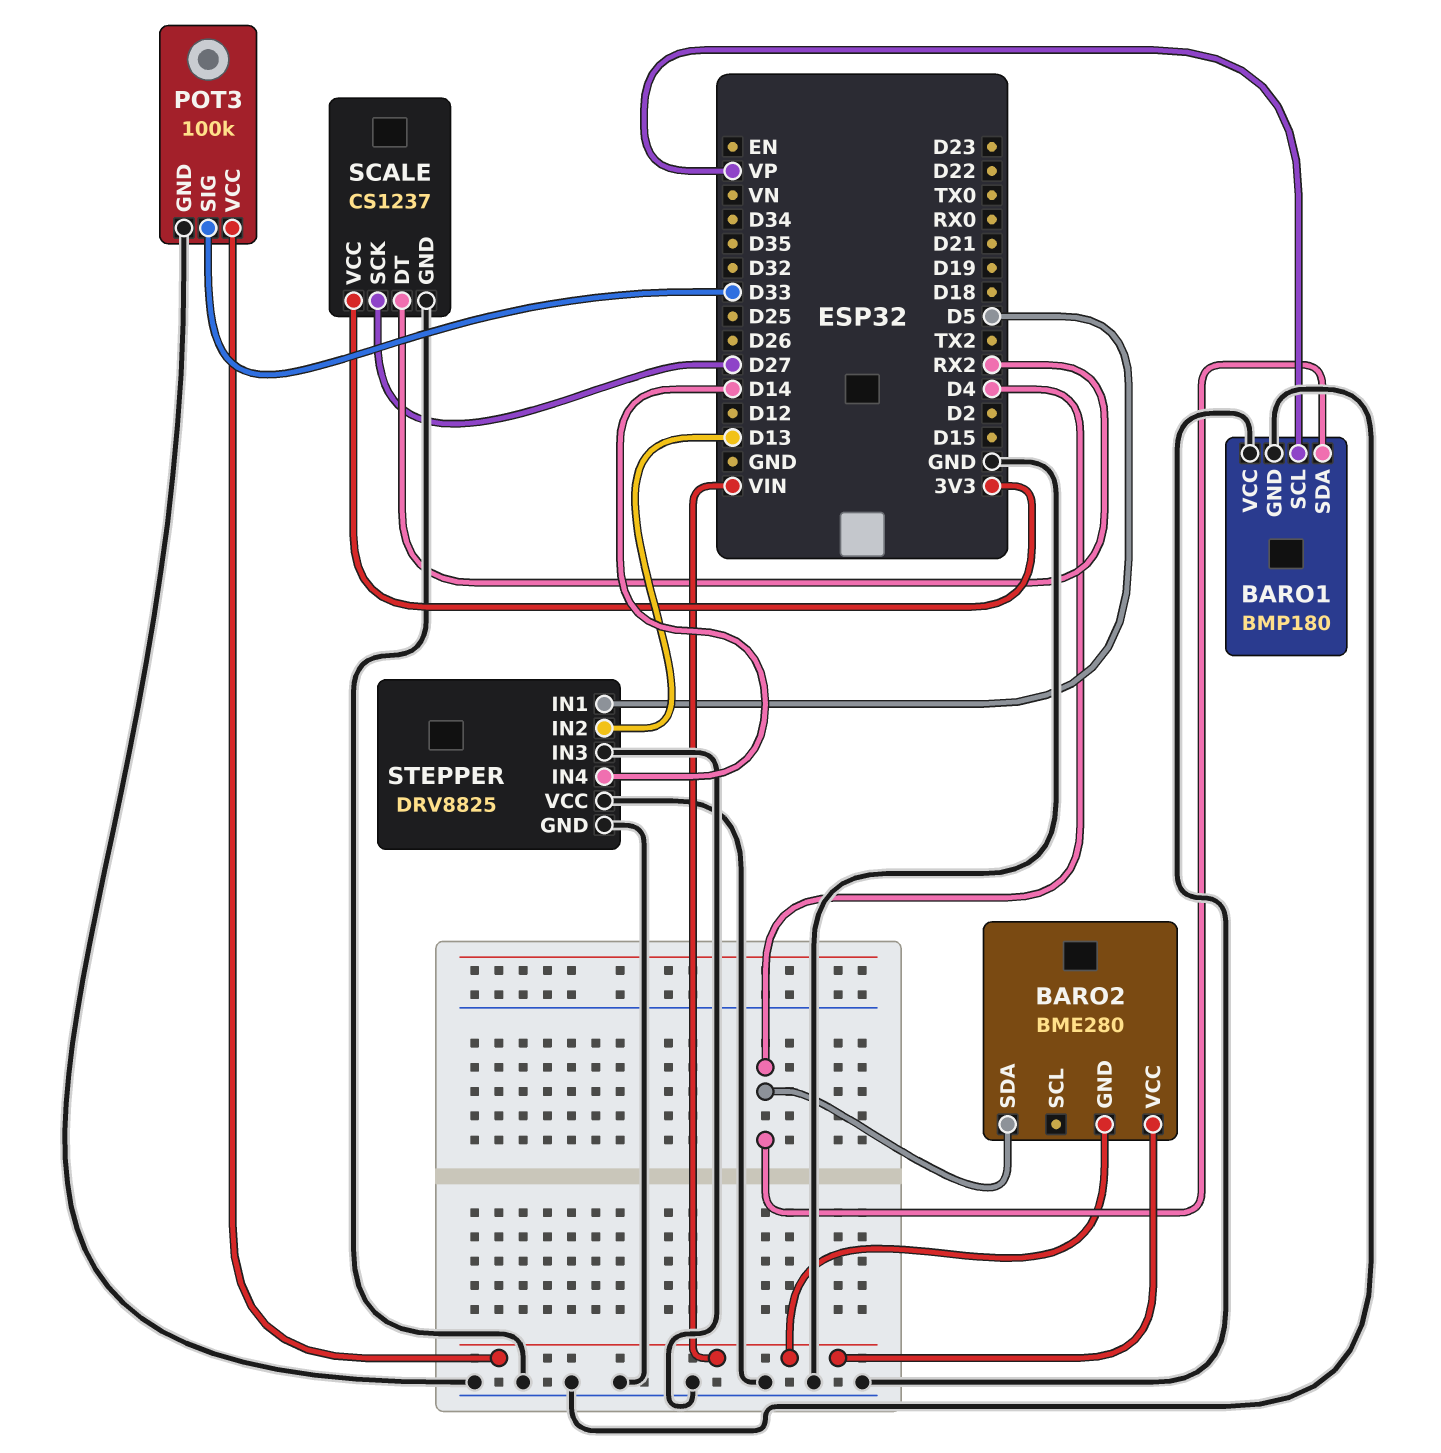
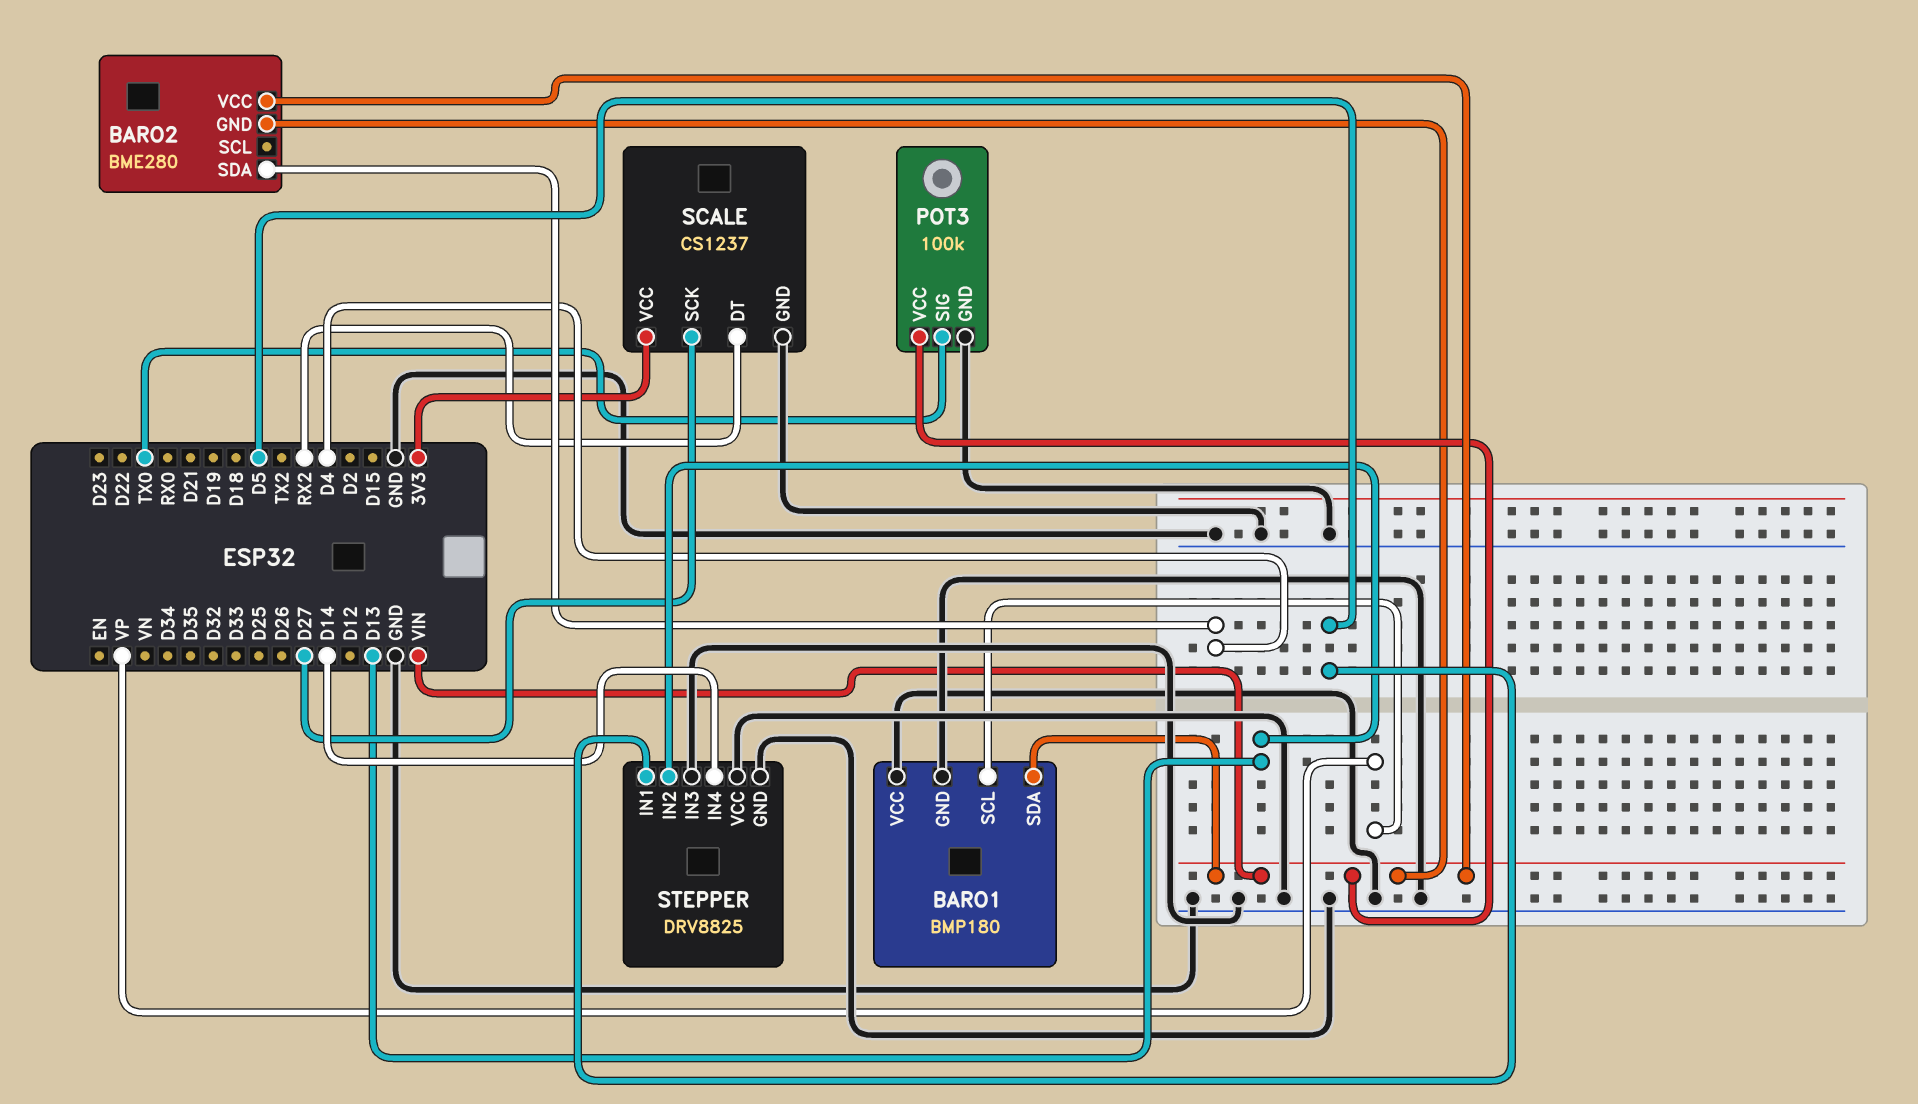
BARO1 pin SDA: D4 -> VIN
POT3 pin SIG: D33 -> TX0

